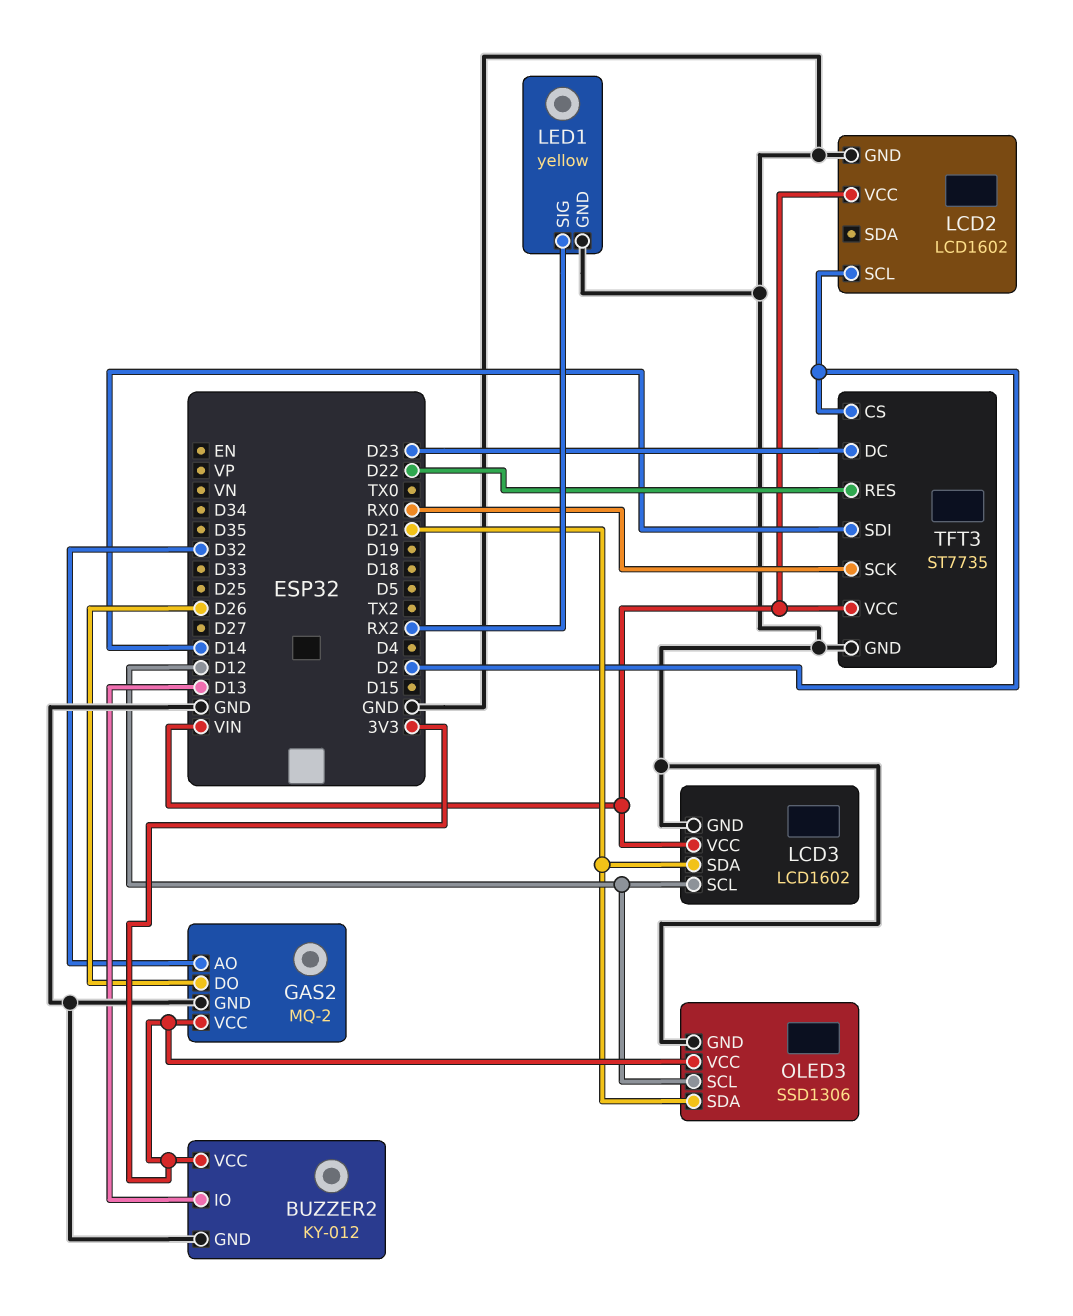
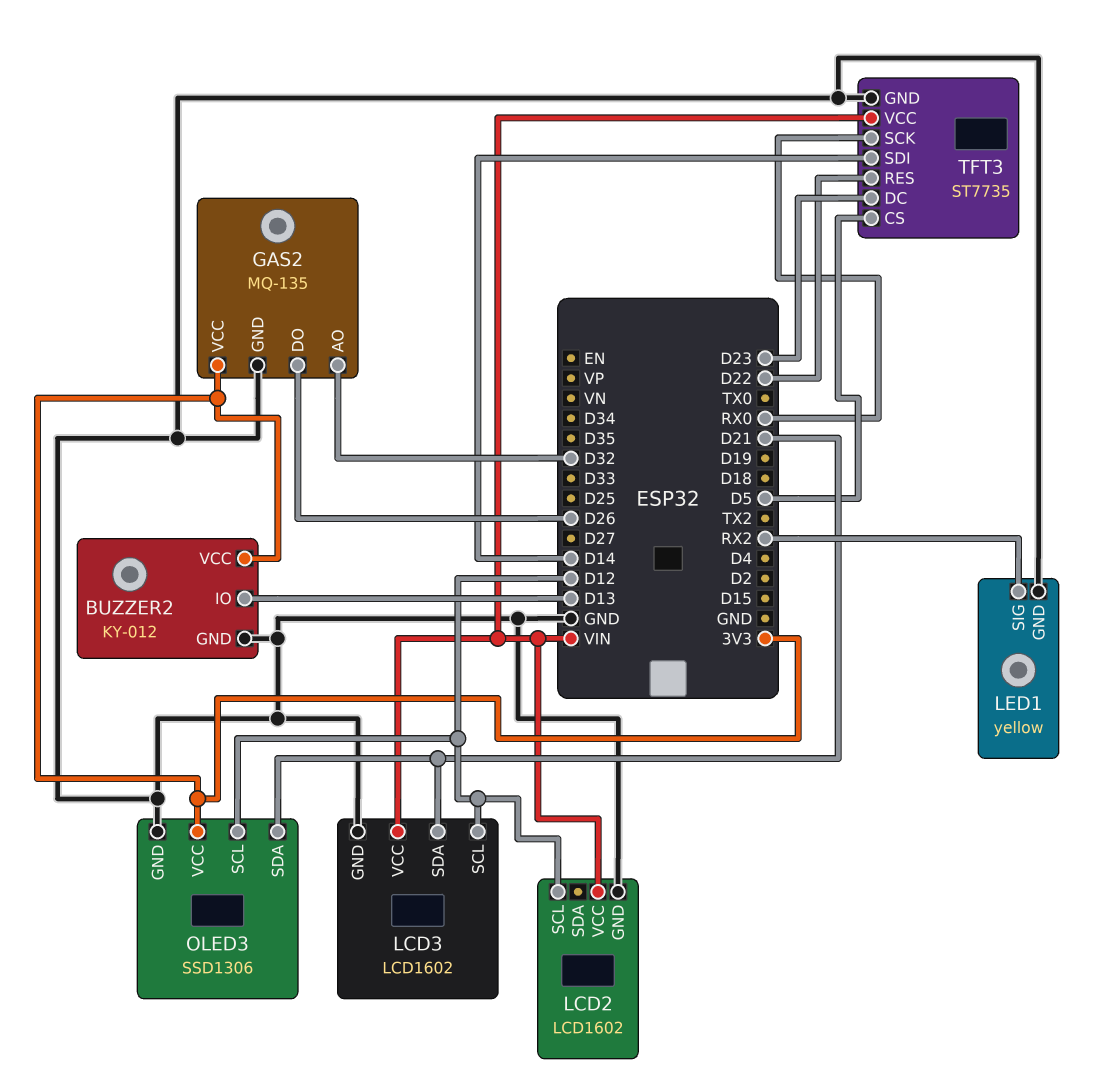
GAS2: MQ-2 -> MQ-135
LCD2 pin SCL: D2 -> D12
TFT3 pin CS: D2 -> D5

